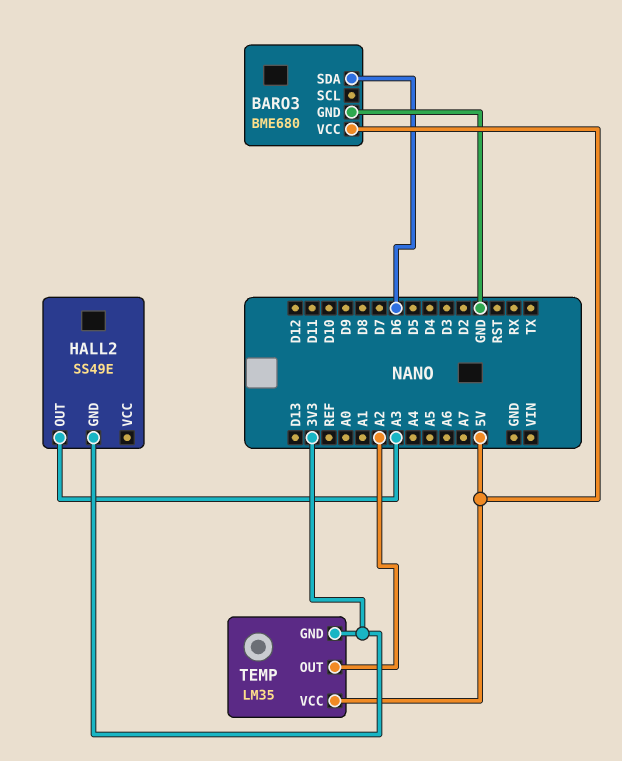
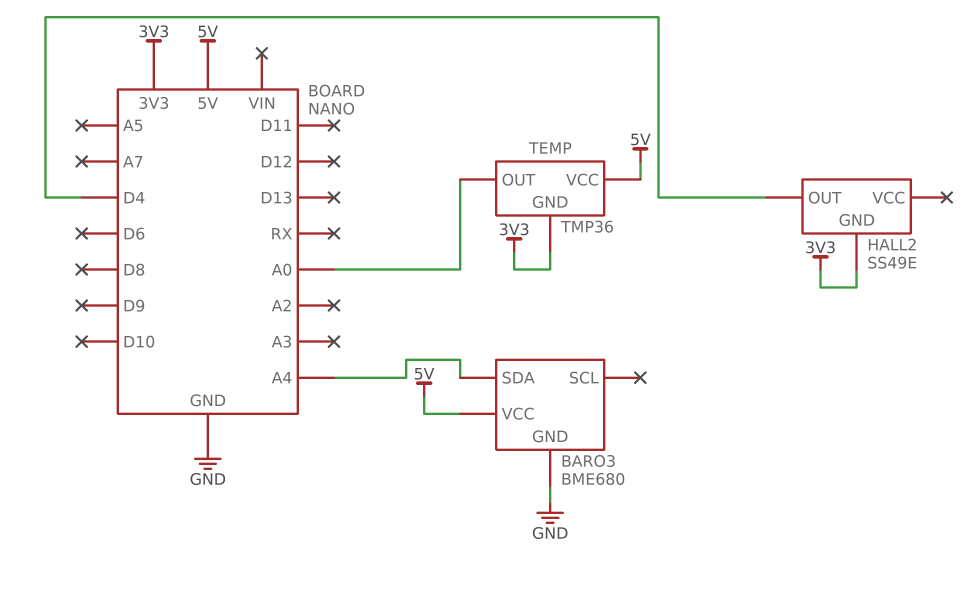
BARO3 pin SDA: D6 -> A4
HALL2 pin OUT: A3 -> D4
TEMP: LM35 -> TMP36
TEMP pin OUT: A2 -> A0

